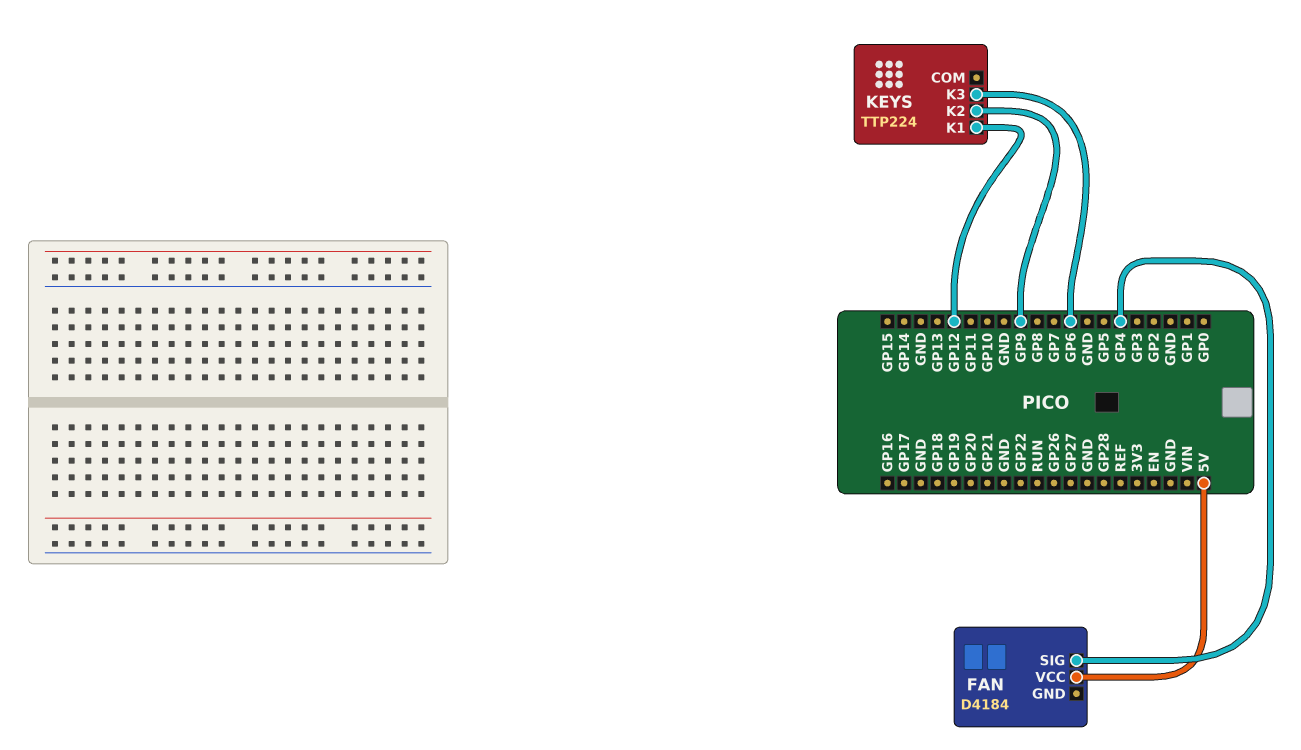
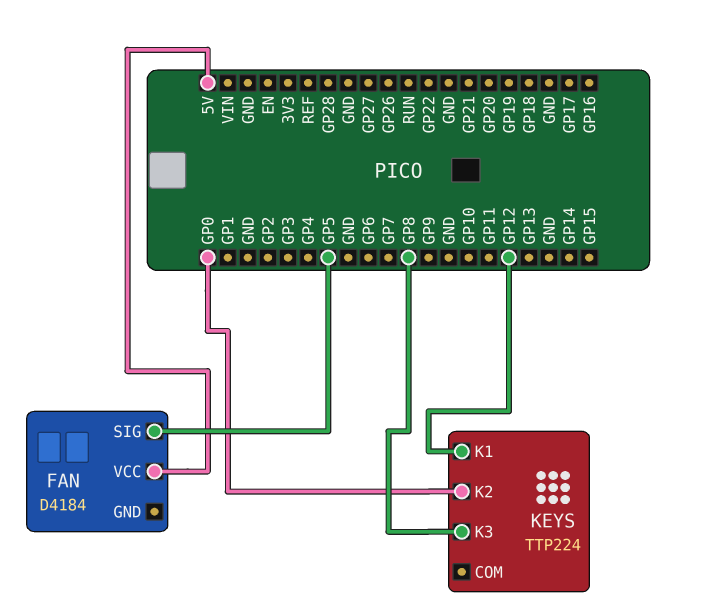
FAN pin SIG: GP4 -> GP5
KEYS pin K2: GP9 -> GP0
KEYS pin K3: GP6 -> GP8

